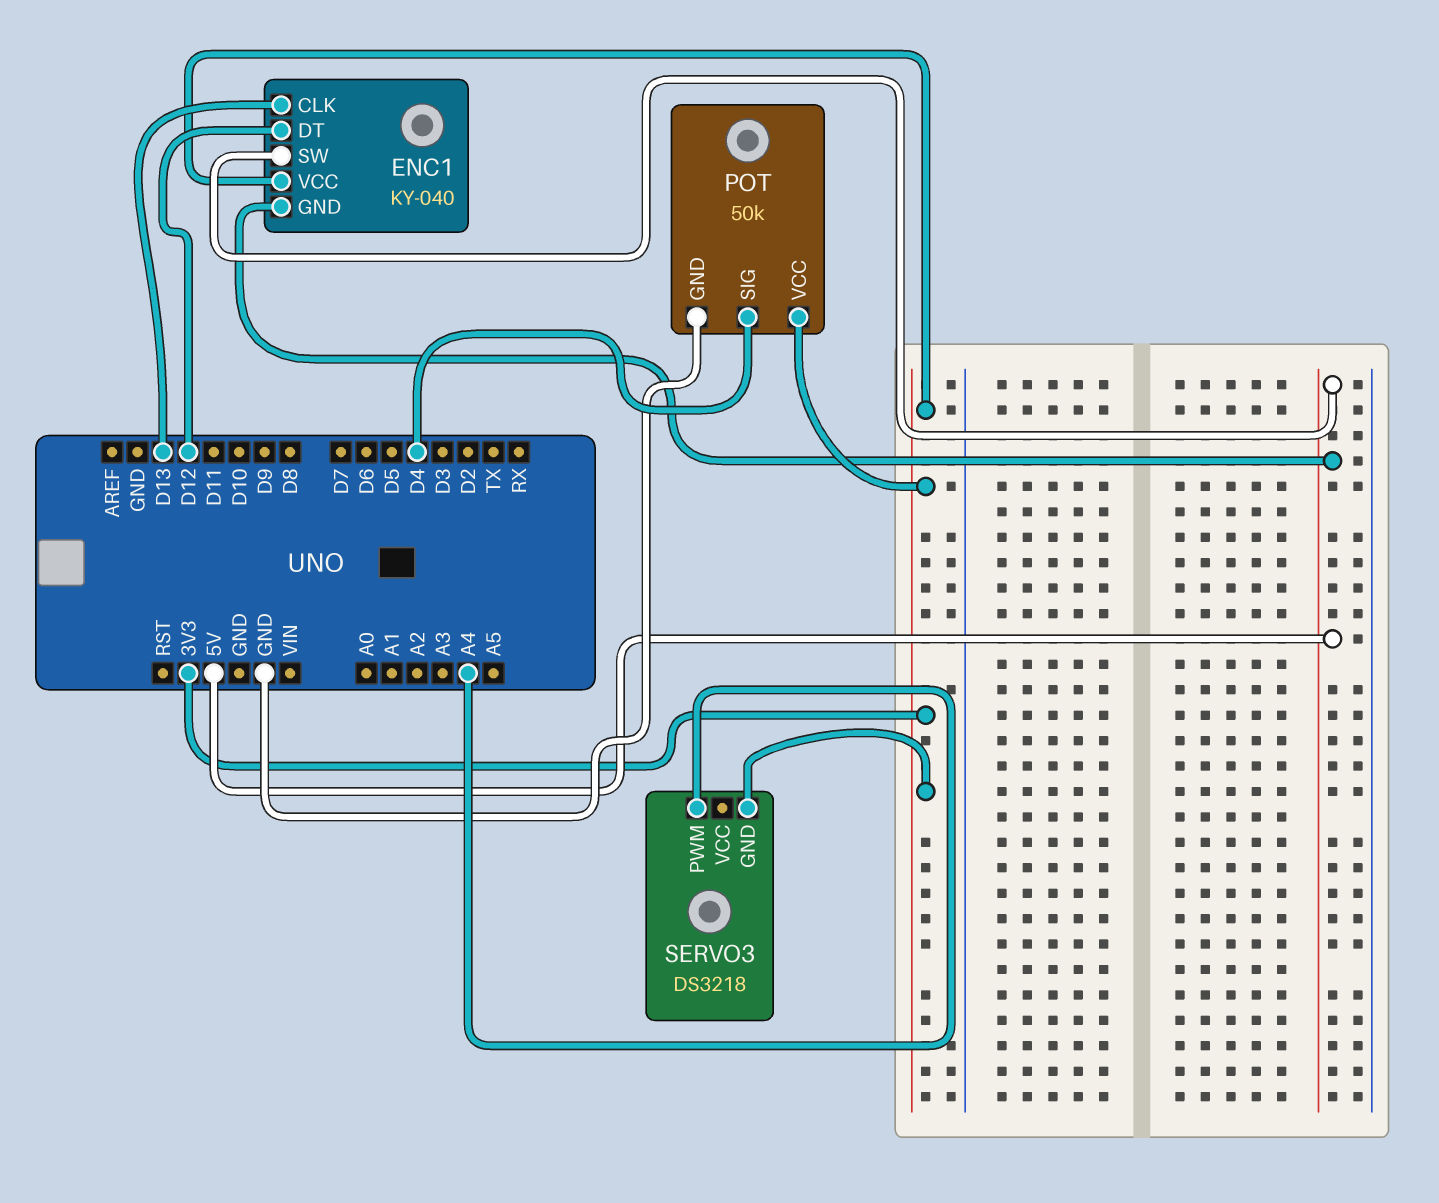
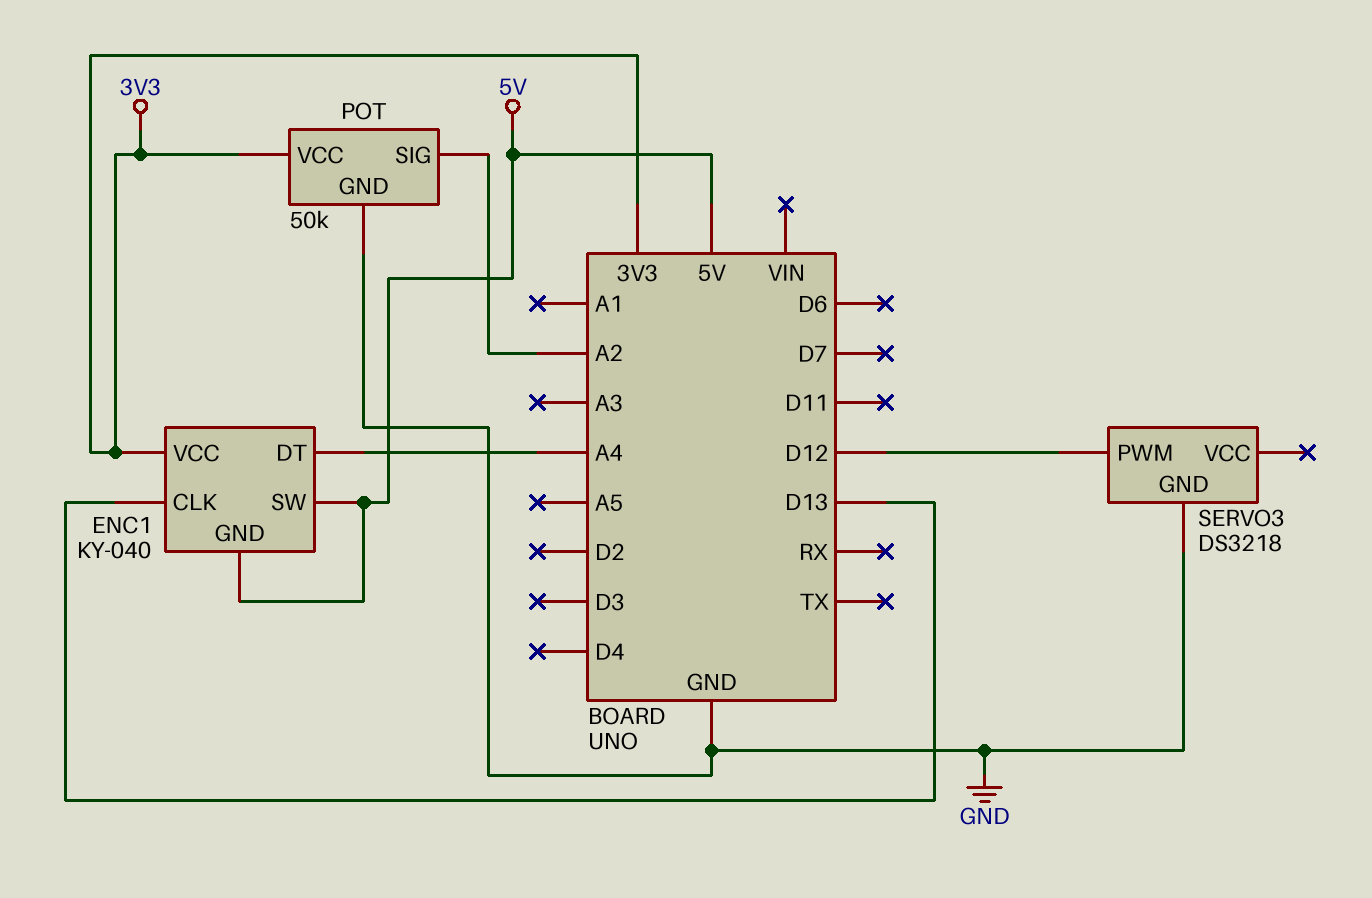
ENC1 pin DT: D12 -> A4
POT pin SIG: D4 -> A2
SERVO3 pin GND: 3V3 -> GND
SERVO3 pin PWM: A4 -> D12

